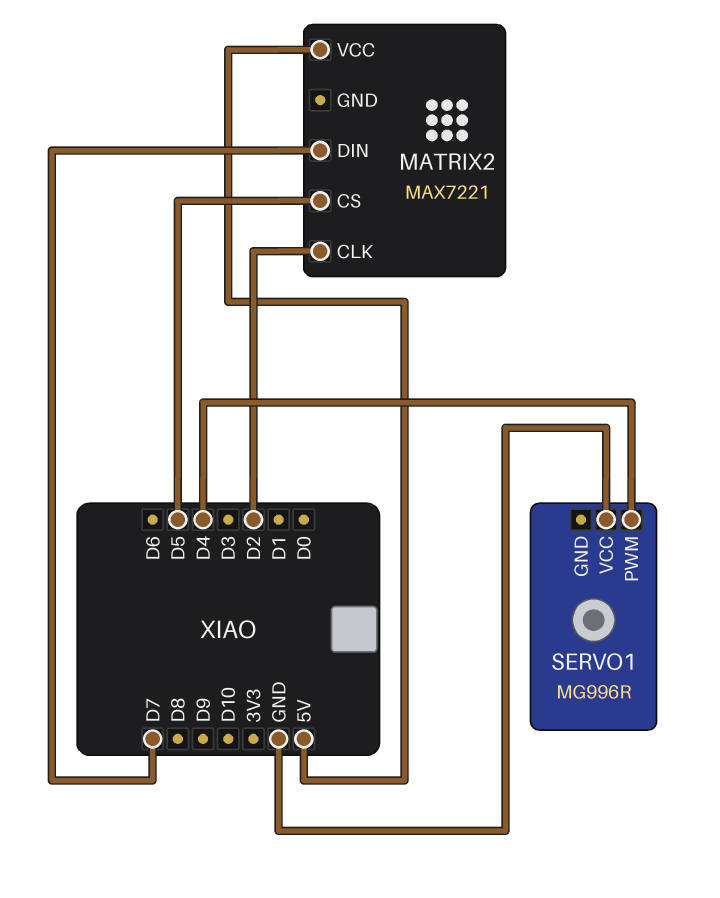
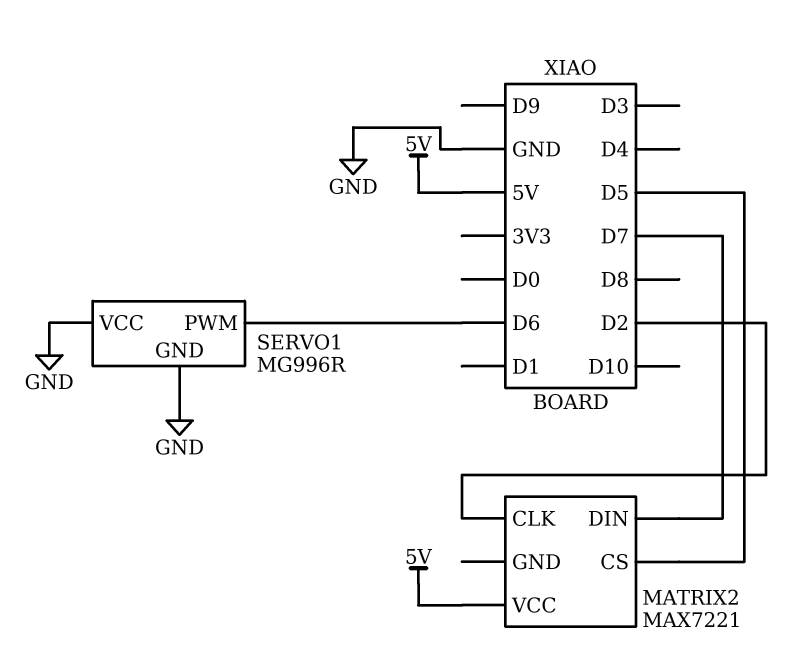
SERVO1 pin GND: none -> GND
SERVO1 pin PWM: D4 -> D6

